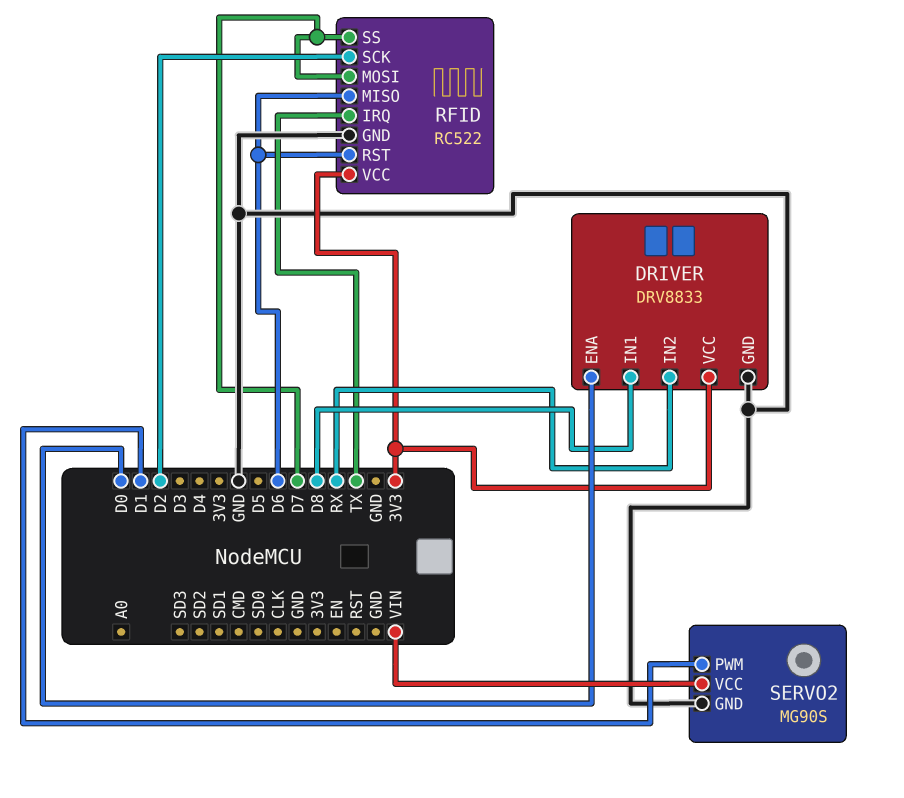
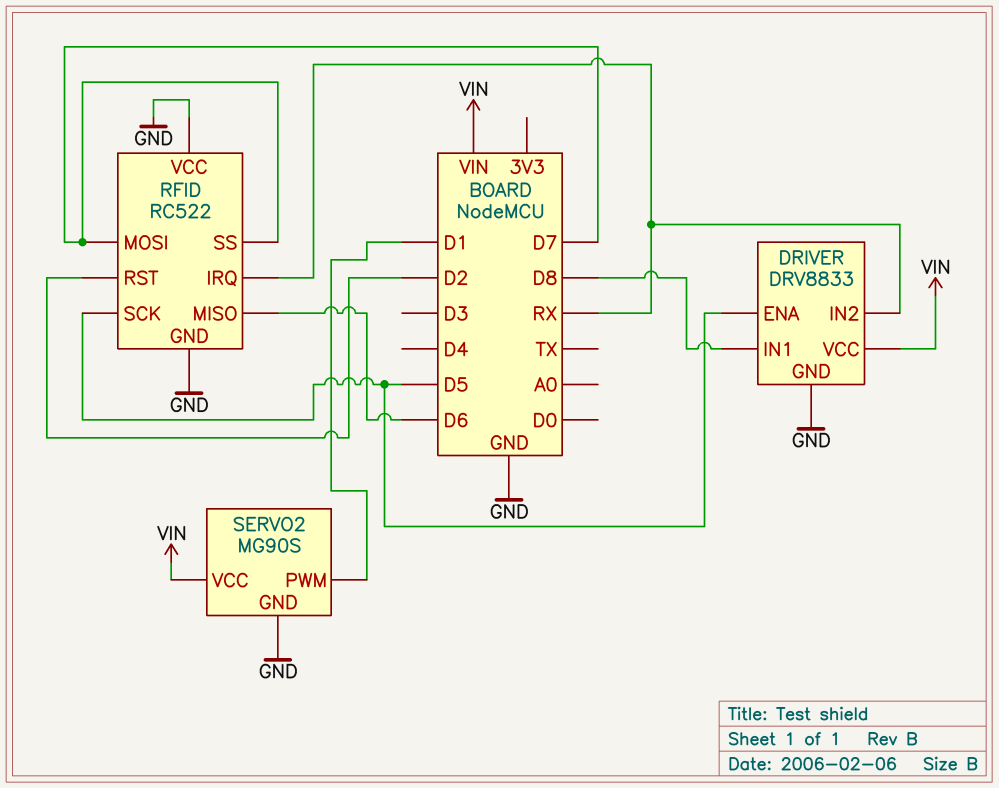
DRIVER pin ENA: D0 -> D5
DRIVER pin VCC: 3V3 -> VIN
RFID pin IRQ: TX -> RX
RFID pin RST: D6 -> D2
RFID pin SCK: D2 -> D5
RFID pin VCC: 3V3 -> GND

